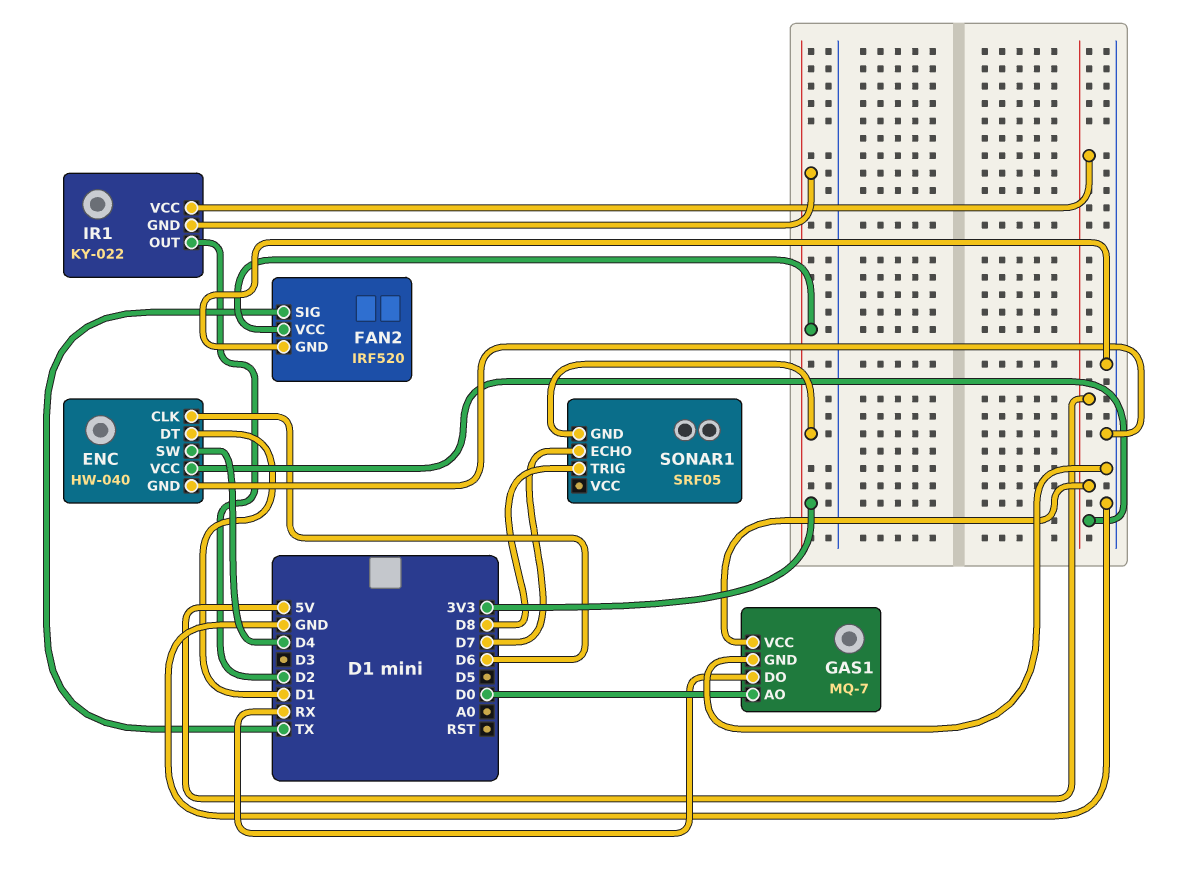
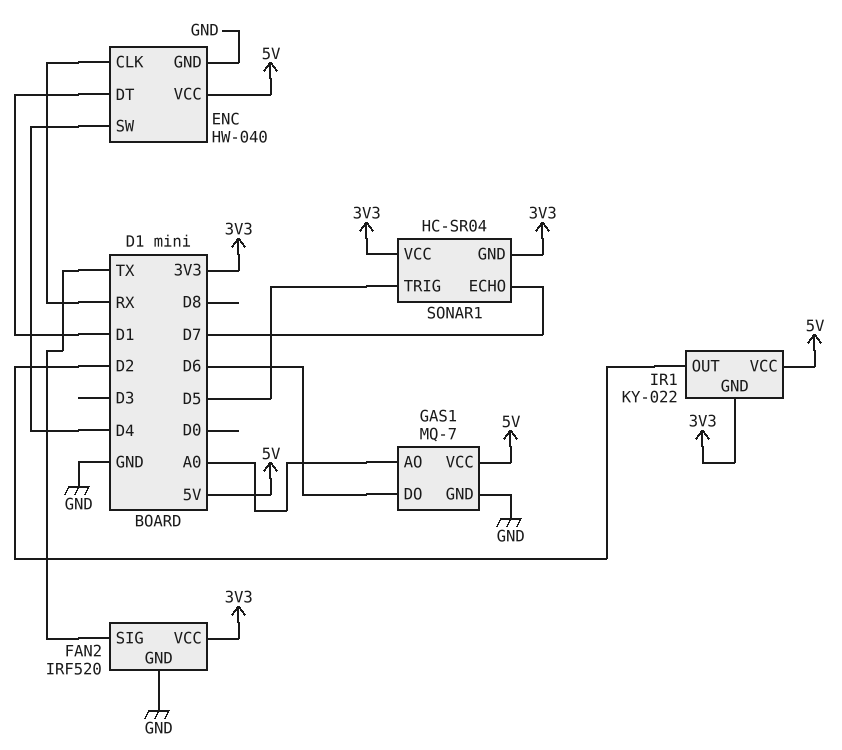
ENC pin CLK: D6 -> RX
GAS1 pin AO: D0 -> A0
GAS1 pin DO: RX -> D6
SONAR1: SRF05 -> HC-SR04
SONAR1 pin TRIG: D8 -> D5
SONAR1 pin VCC: none -> 3V3

